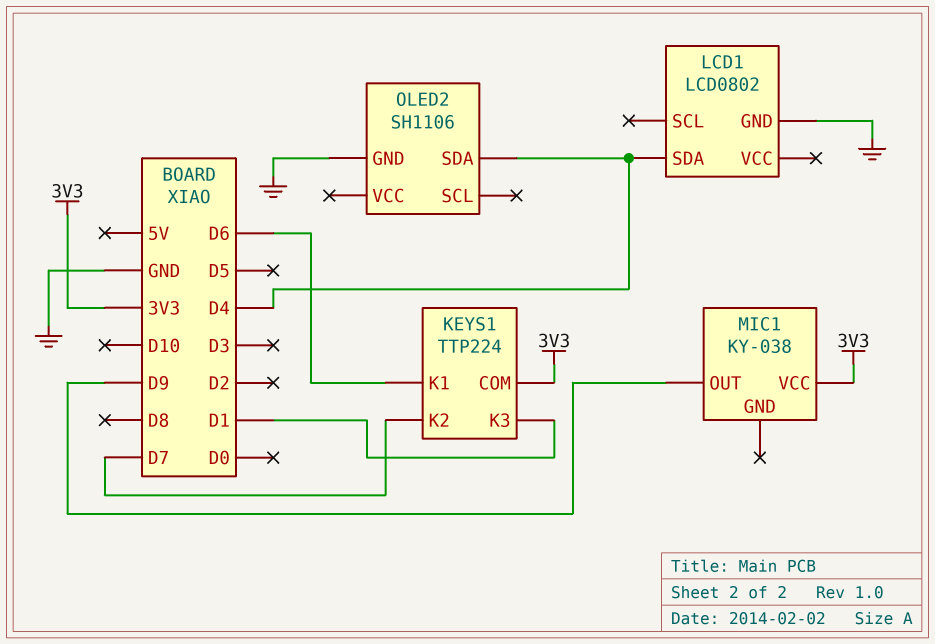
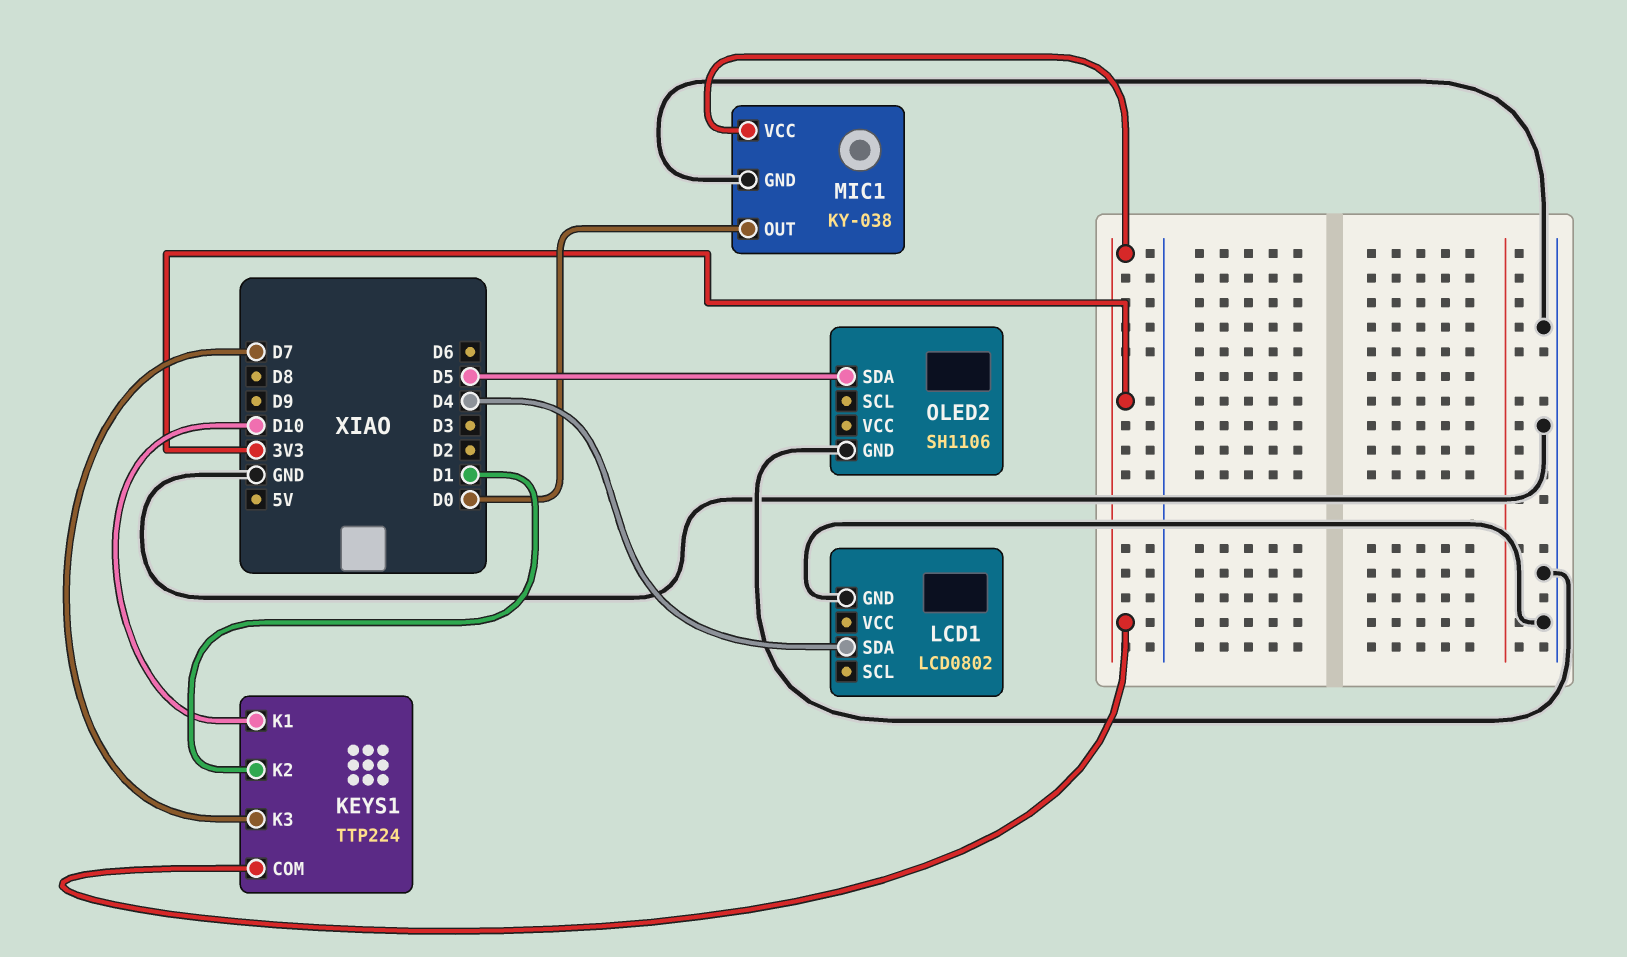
KEYS1 pin K1: D6 -> D10
KEYS1 pin K2: D7 -> D1
KEYS1 pin K3: D1 -> D7
MIC1 pin GND: none -> GND
MIC1 pin OUT: D9 -> D0
OLED2 pin SDA: D4 -> D5

